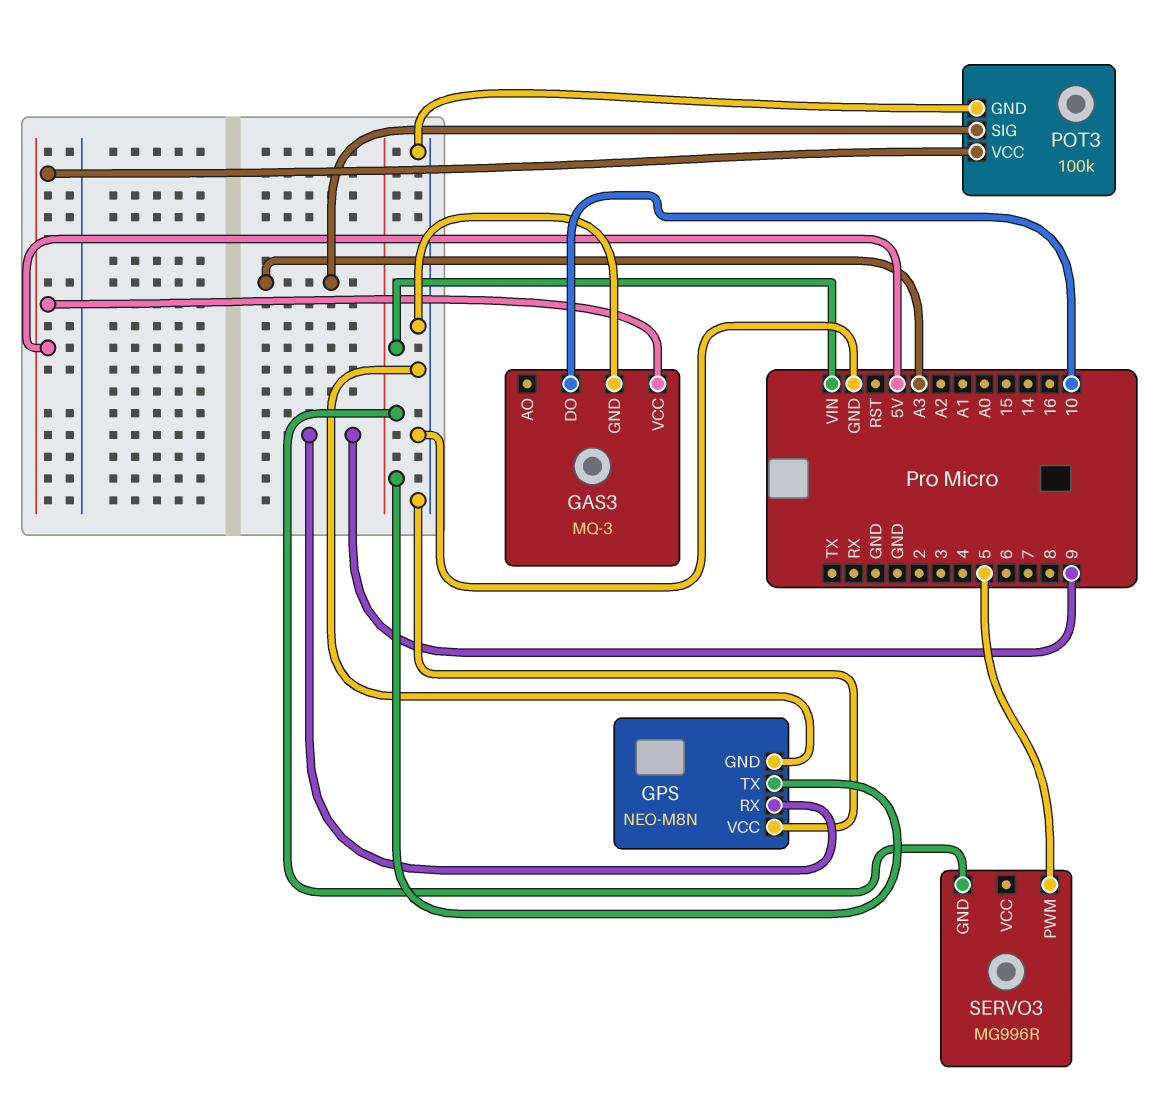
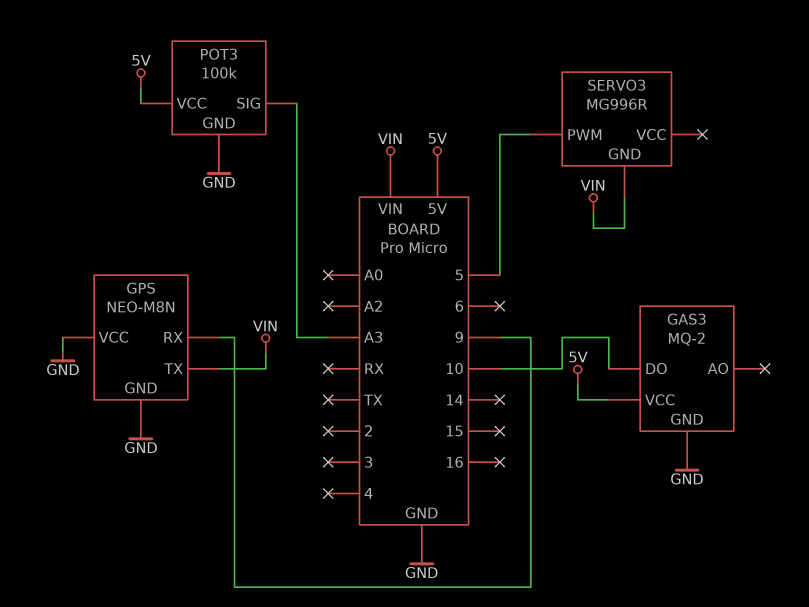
GAS3: MQ-3 -> MQ-2

